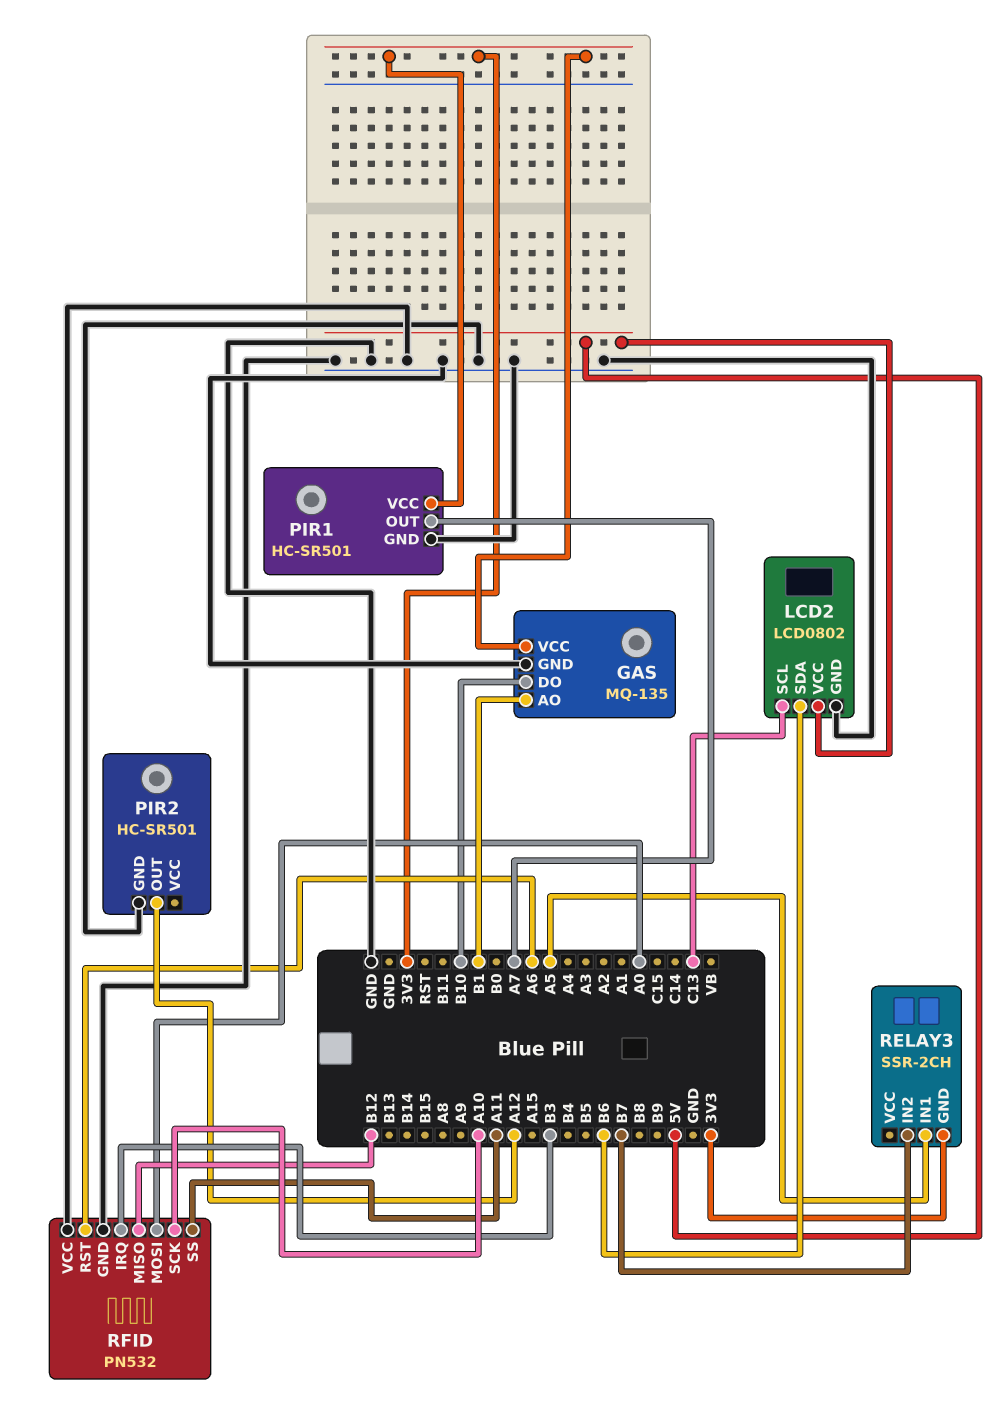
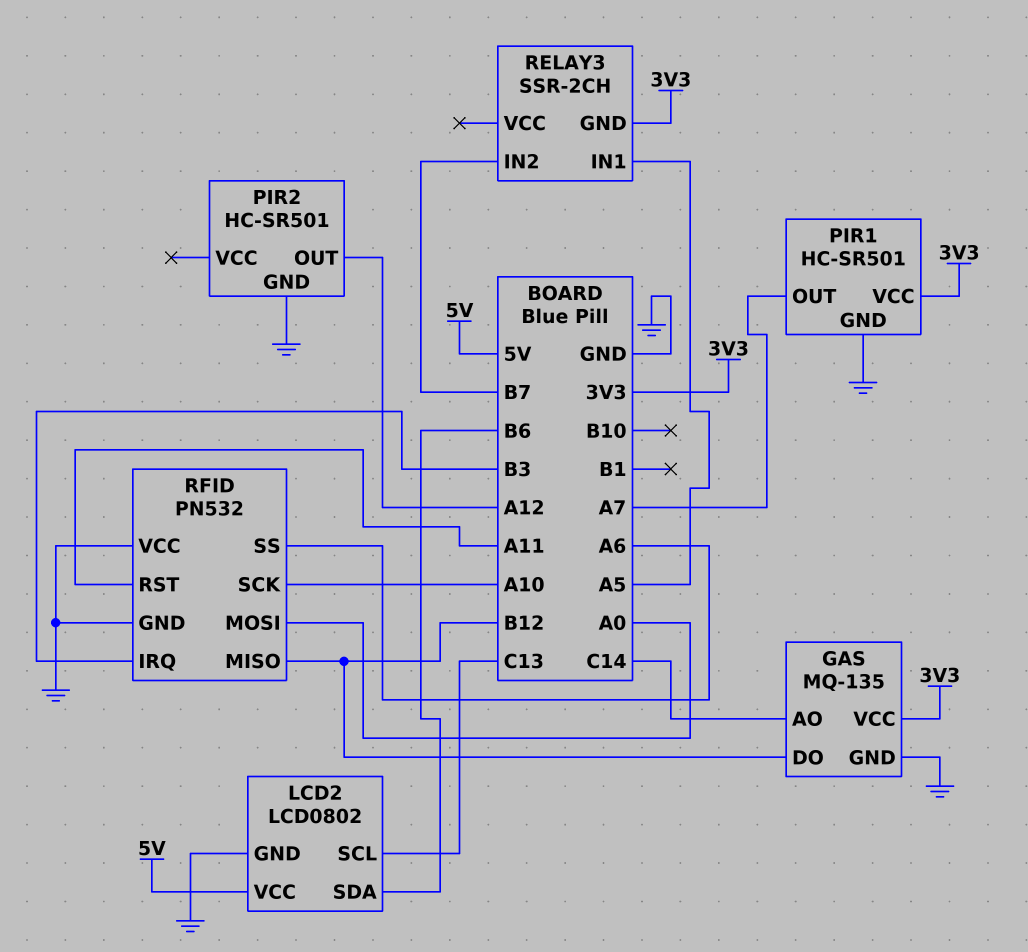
GAS pin AO: B1 -> C14
GAS pin DO: B10 -> B12
RFID pin RST: A6 -> A11
RFID pin SS: A11 -> A6

